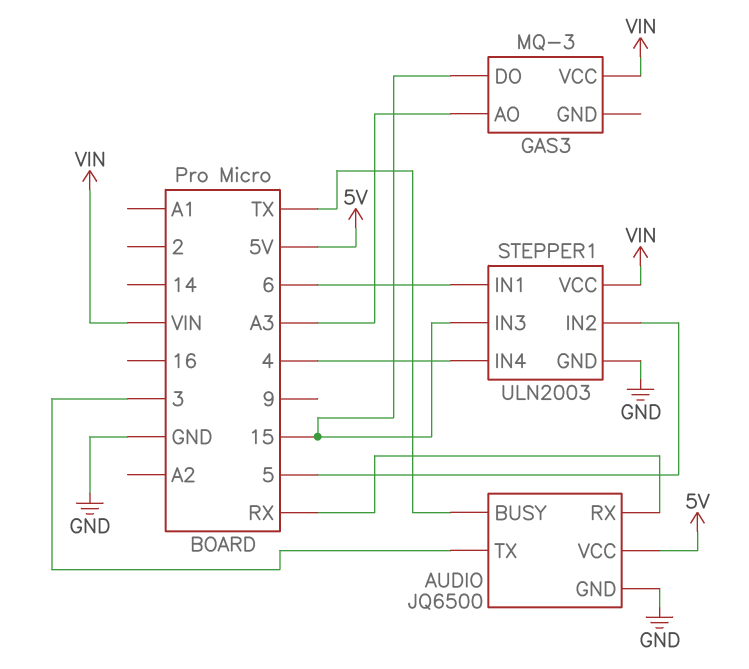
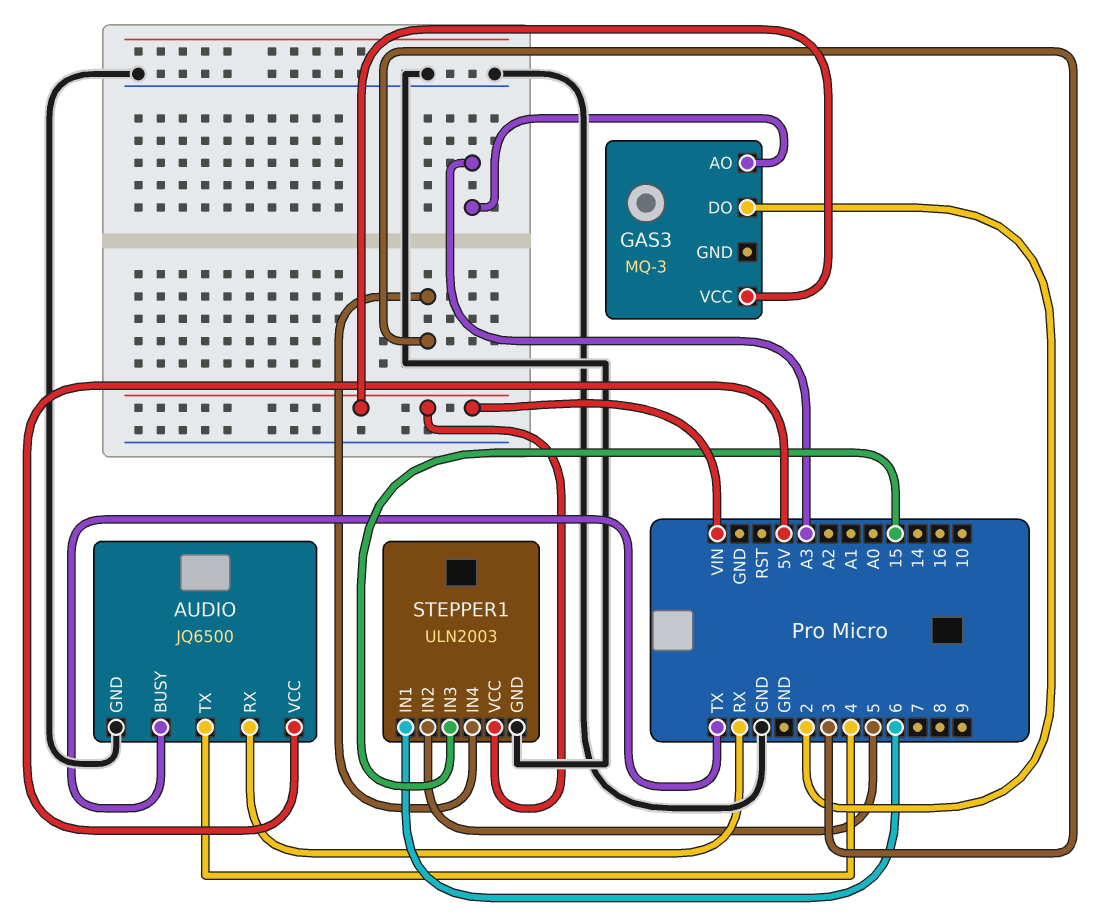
AUDIO pin TX: 3 -> 4
GAS3 pin DO: 15 -> 2
STEPPER1 pin IN4: 4 -> 3

